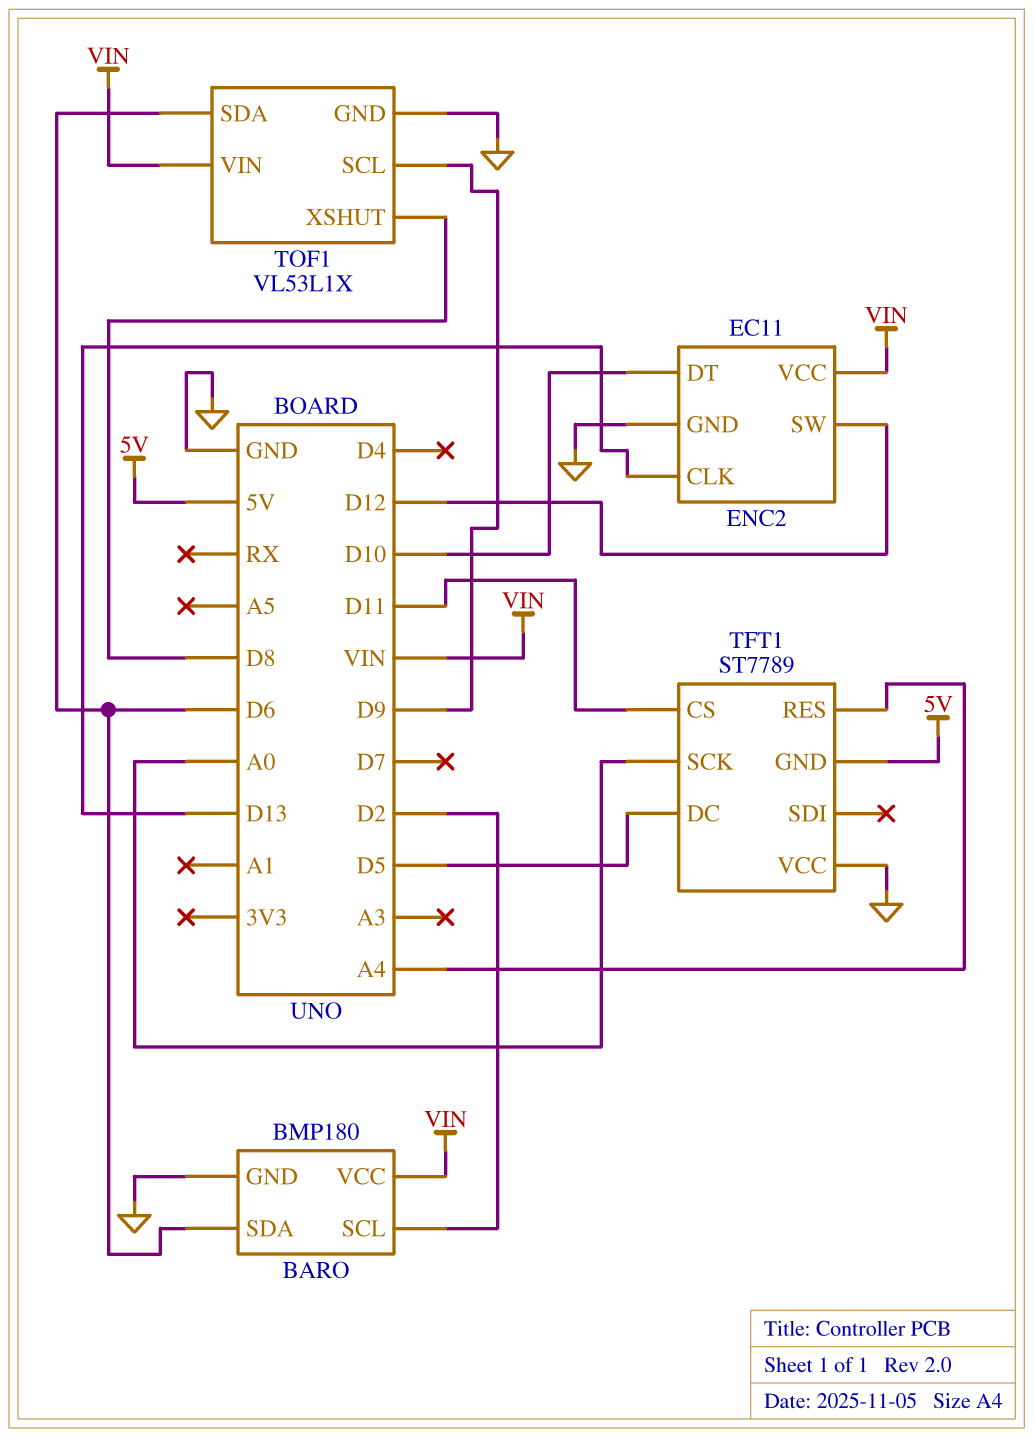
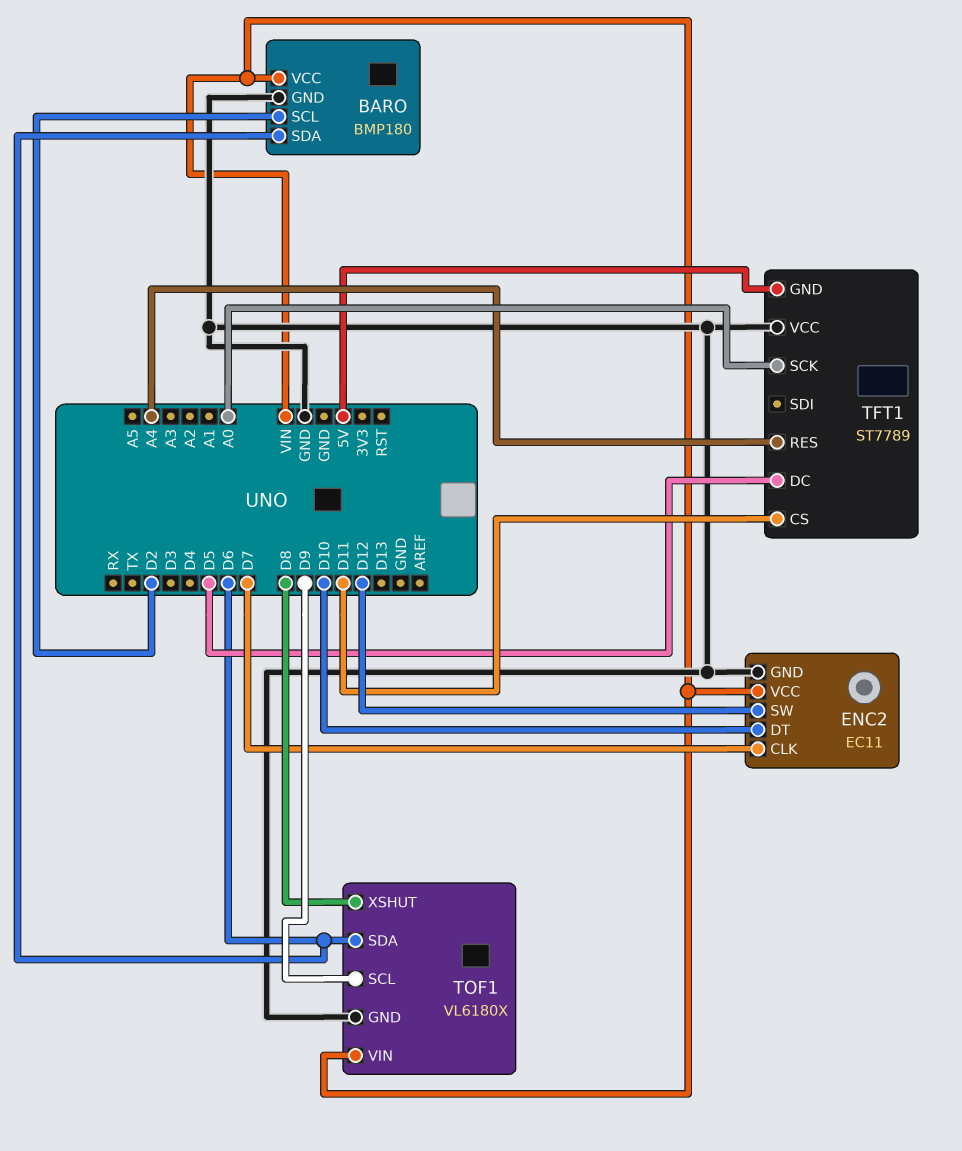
ENC2 pin CLK: D13 -> D7
TOF1: VL53L1X -> VL6180X

